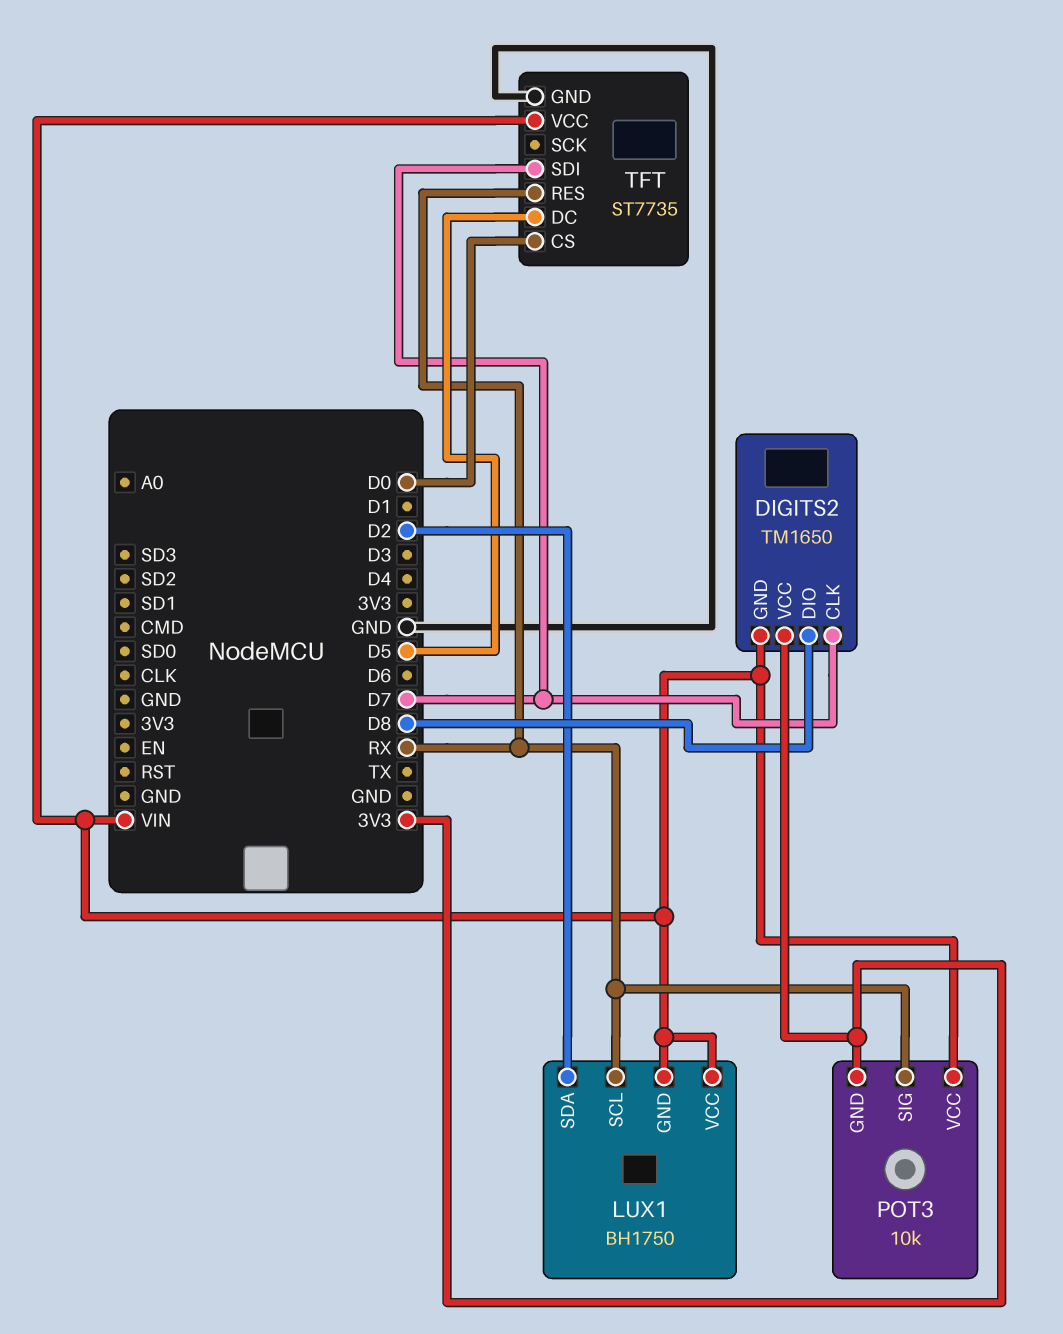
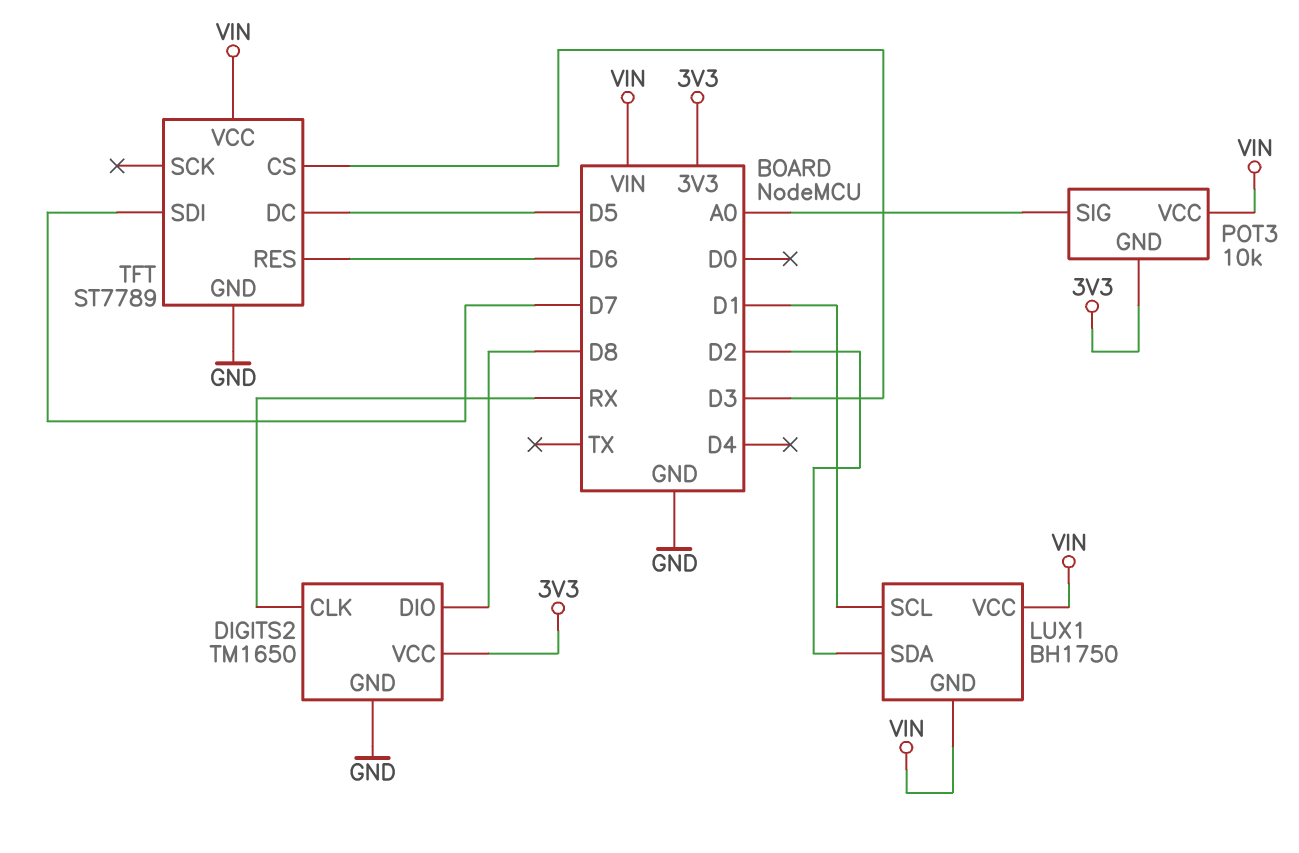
DIGITS2 pin CLK: D7 -> RX
DIGITS2 pin GND: VIN -> GND
LUX1 pin SCL: RX -> D1
POT3 pin SIG: RX -> A0
TFT: ST7735 -> ST7789
TFT pin CS: D0 -> D3
TFT pin RES: RX -> D6

